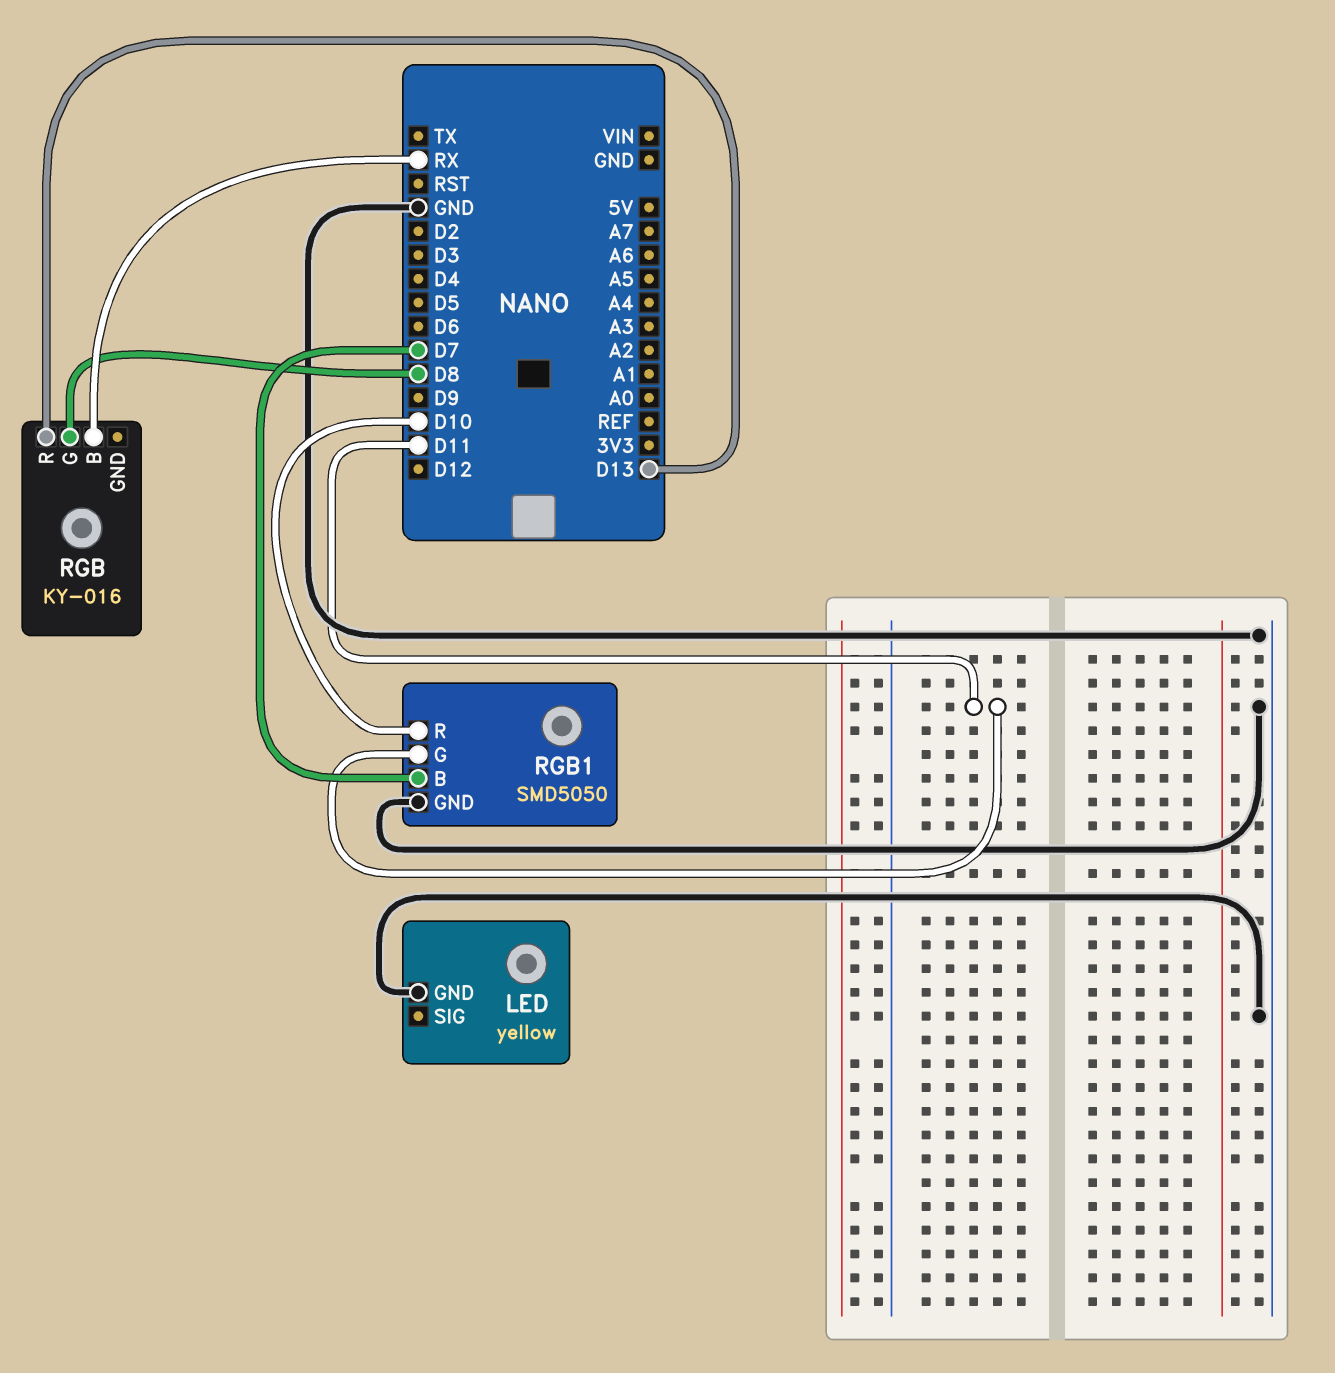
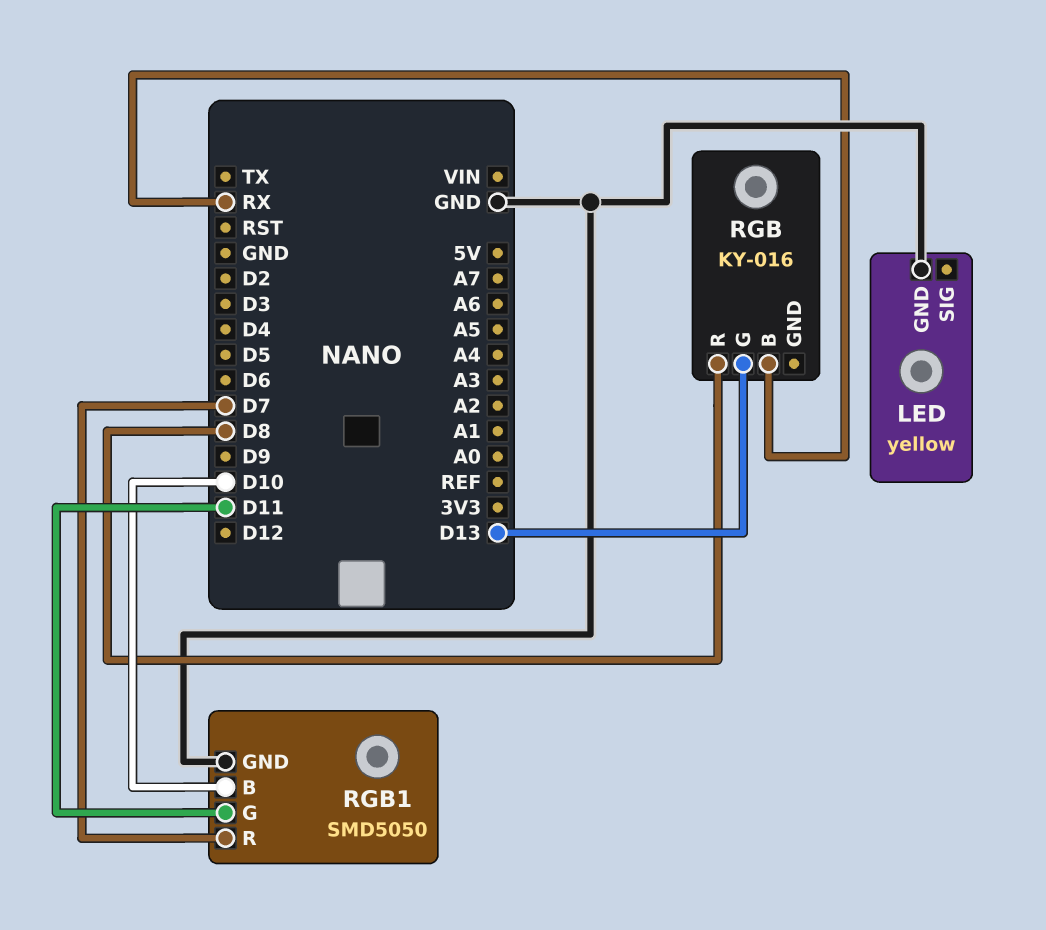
RGB pin G: D8 -> D13
RGB pin R: D13 -> D8
RGB1 pin B: D7 -> D10
RGB1 pin R: D10 -> D7

